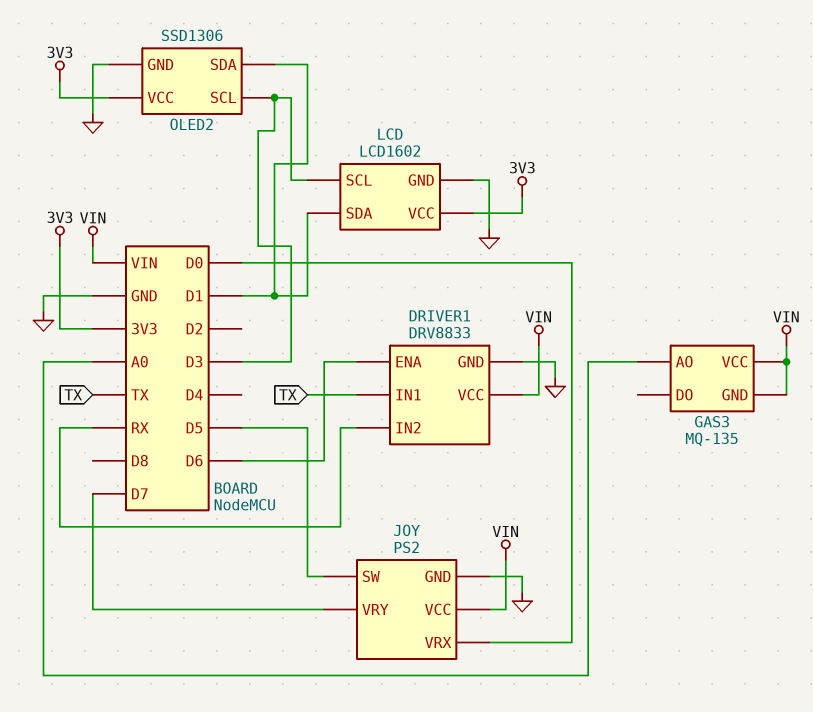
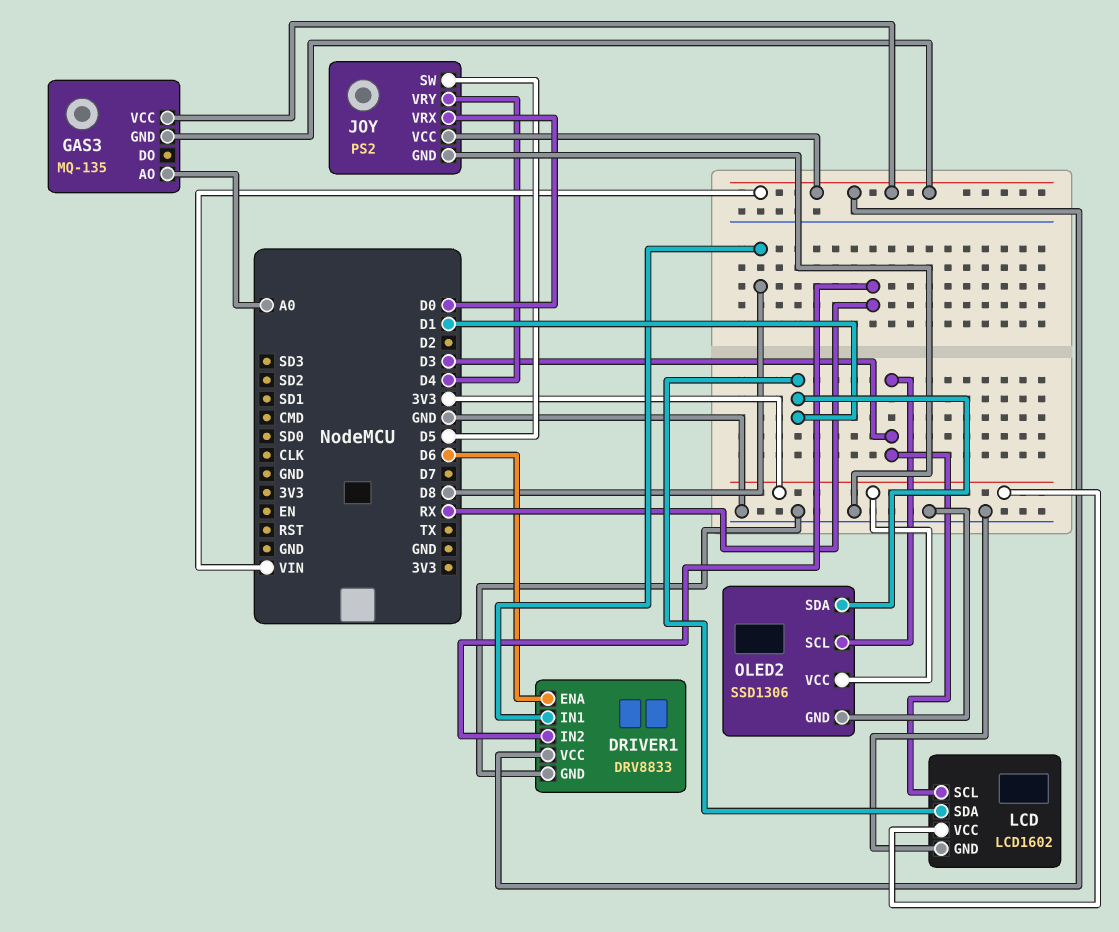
DRIVER1 pin IN1: TX -> D8
JOY pin VRY: D7 -> D4

